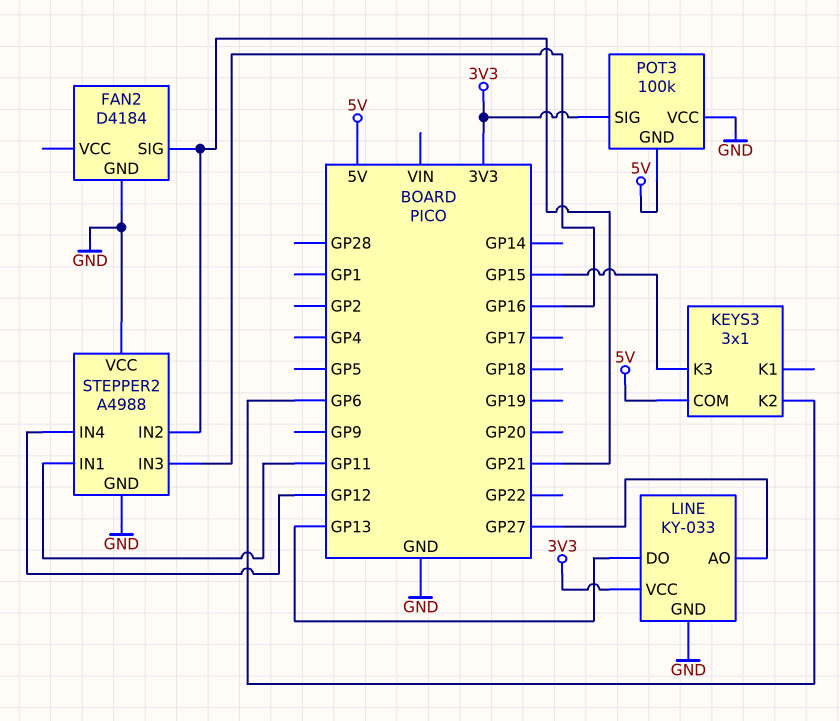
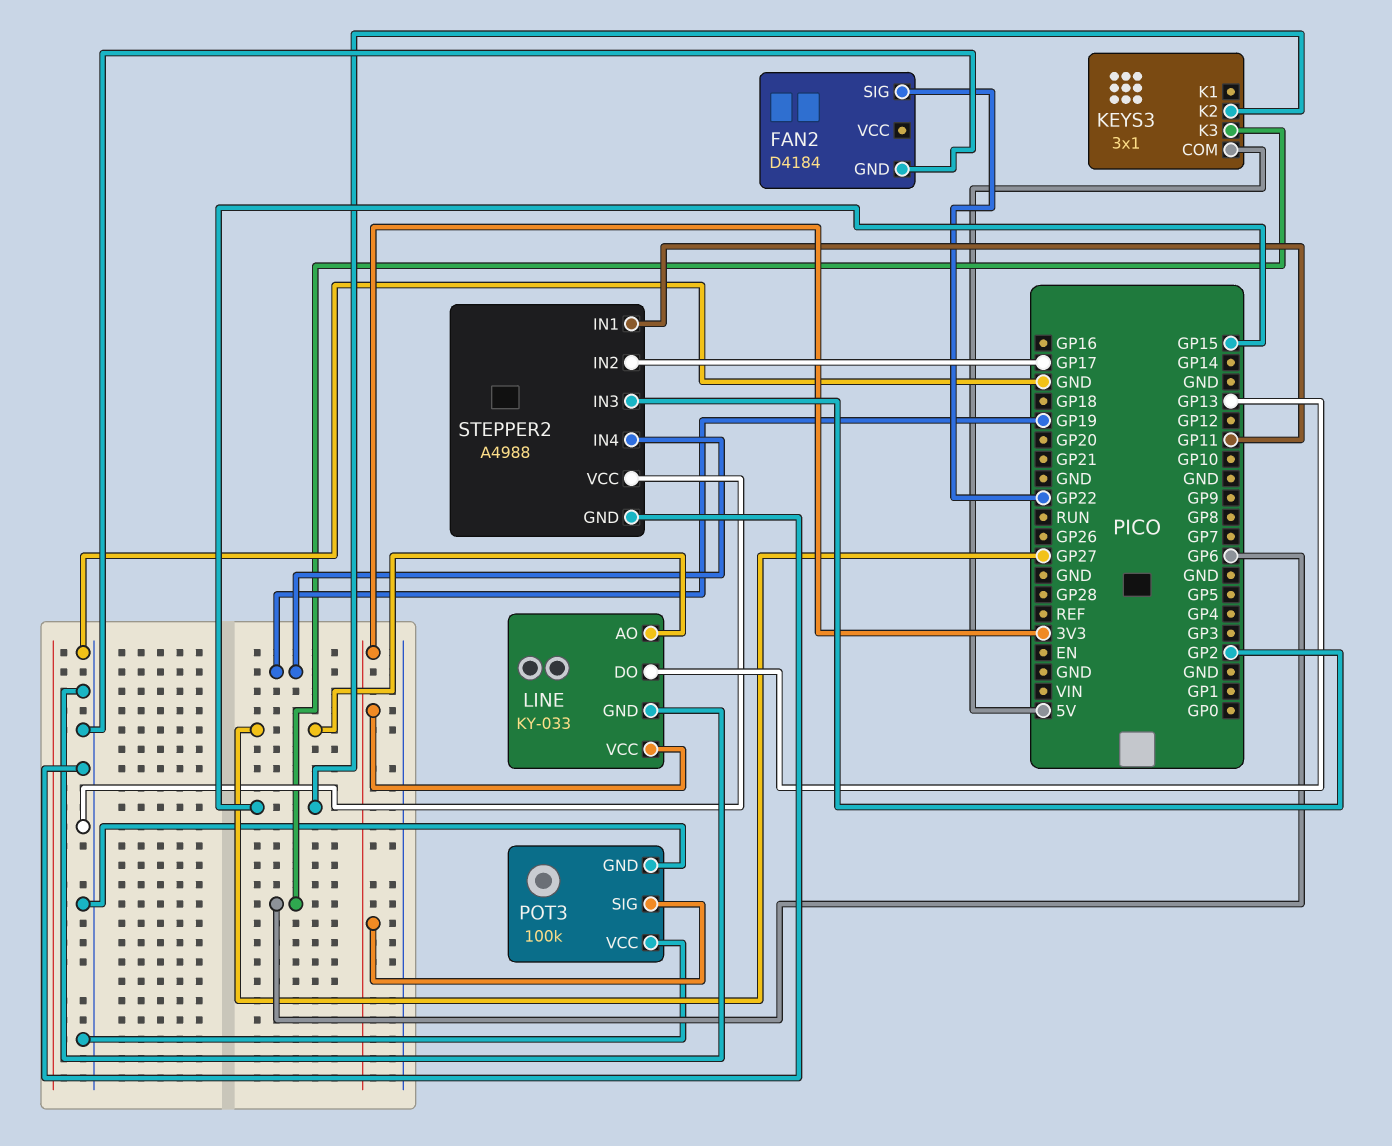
FAN2 pin SIG: GP21 -> GP22
KEYS3 pin K2: GP6 -> GP15
KEYS3 pin K3: GP15 -> GP6
POT3 pin GND: 5V -> GND
STEPPER2 pin IN2: GP21 -> GP17
STEPPER2 pin IN3: GP16 -> GP2
STEPPER2 pin IN4: GP12 -> GP19

